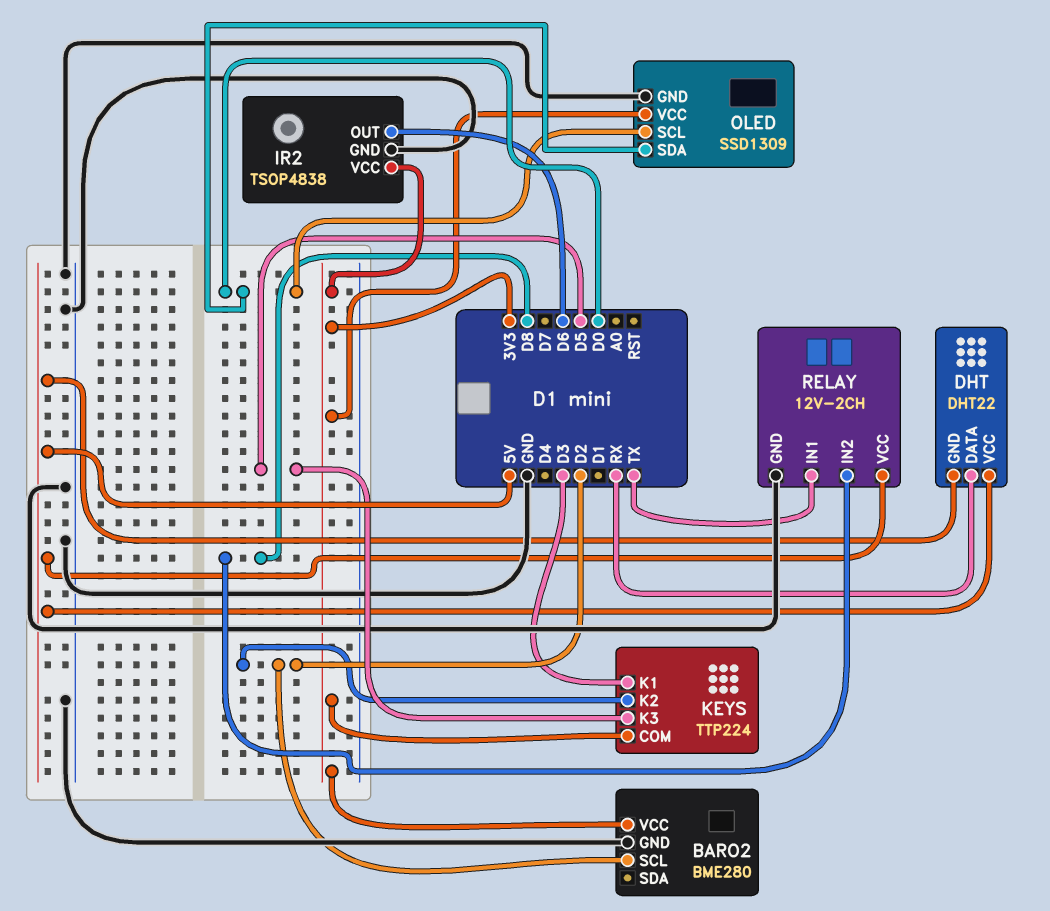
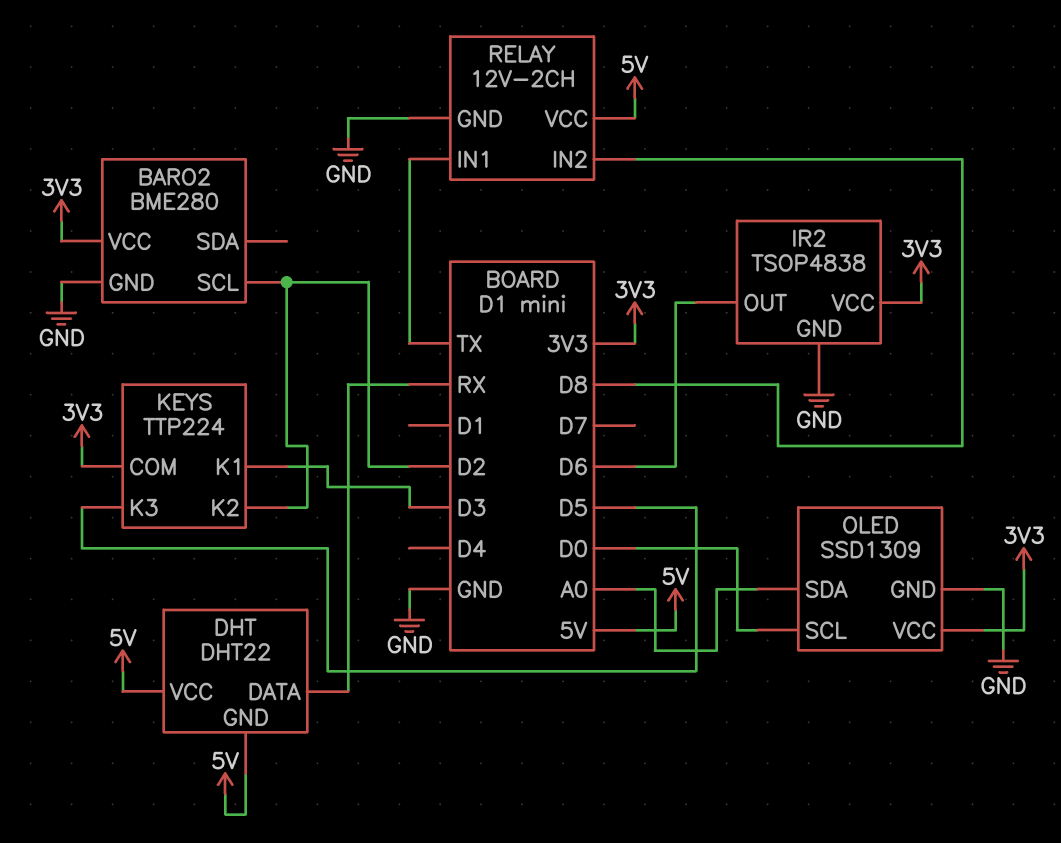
OLED pin SDA: D0 -> A0

